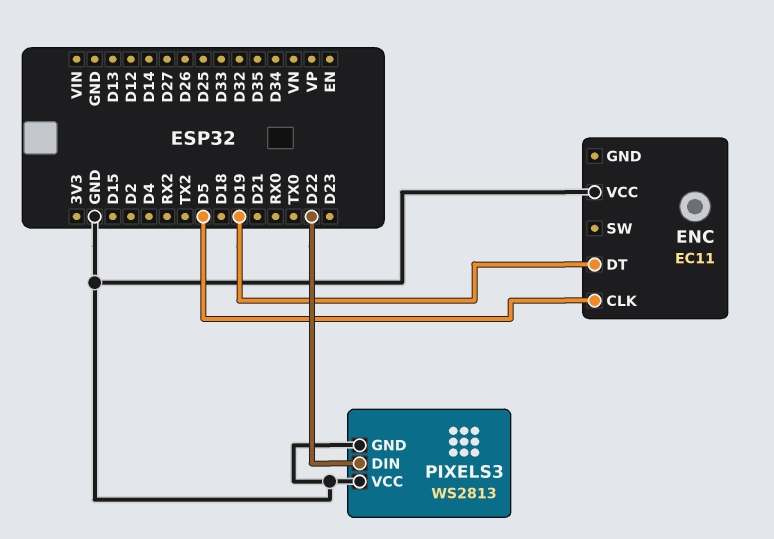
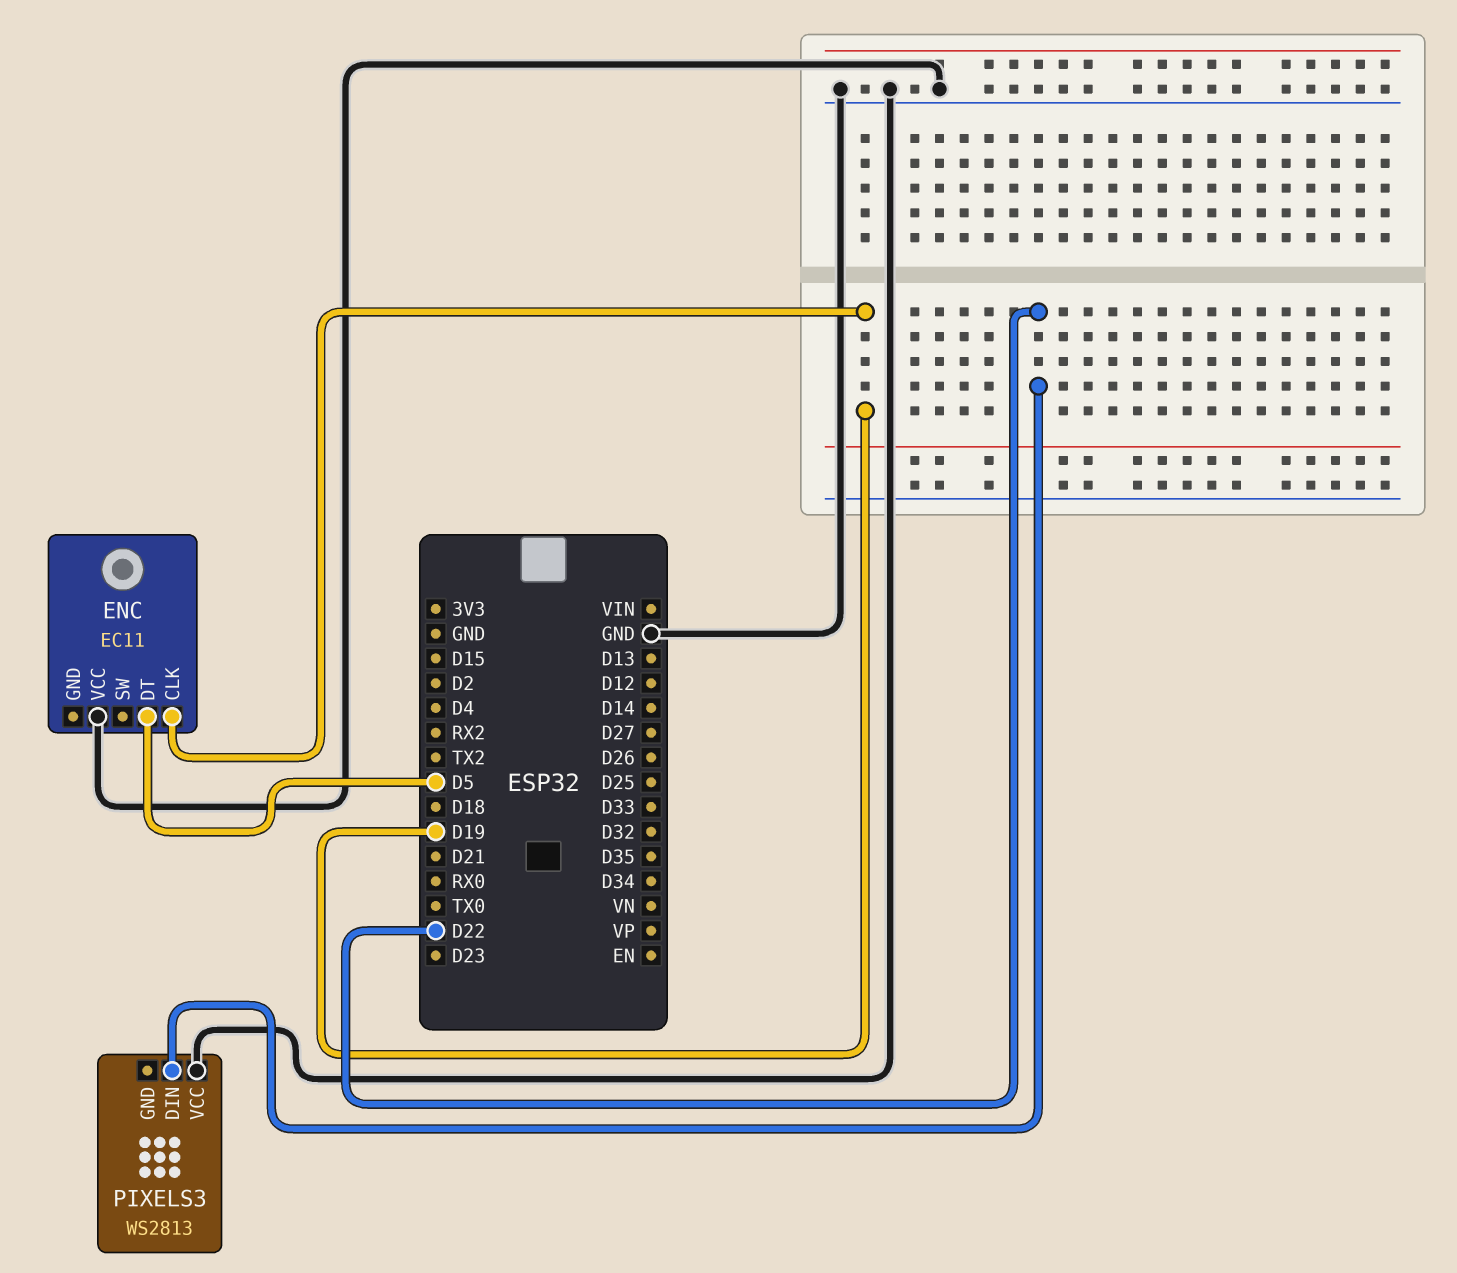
ENC pin CLK: D5 -> D19
ENC pin DT: D19 -> D5
PIXELS3 pin GND: GND -> none

